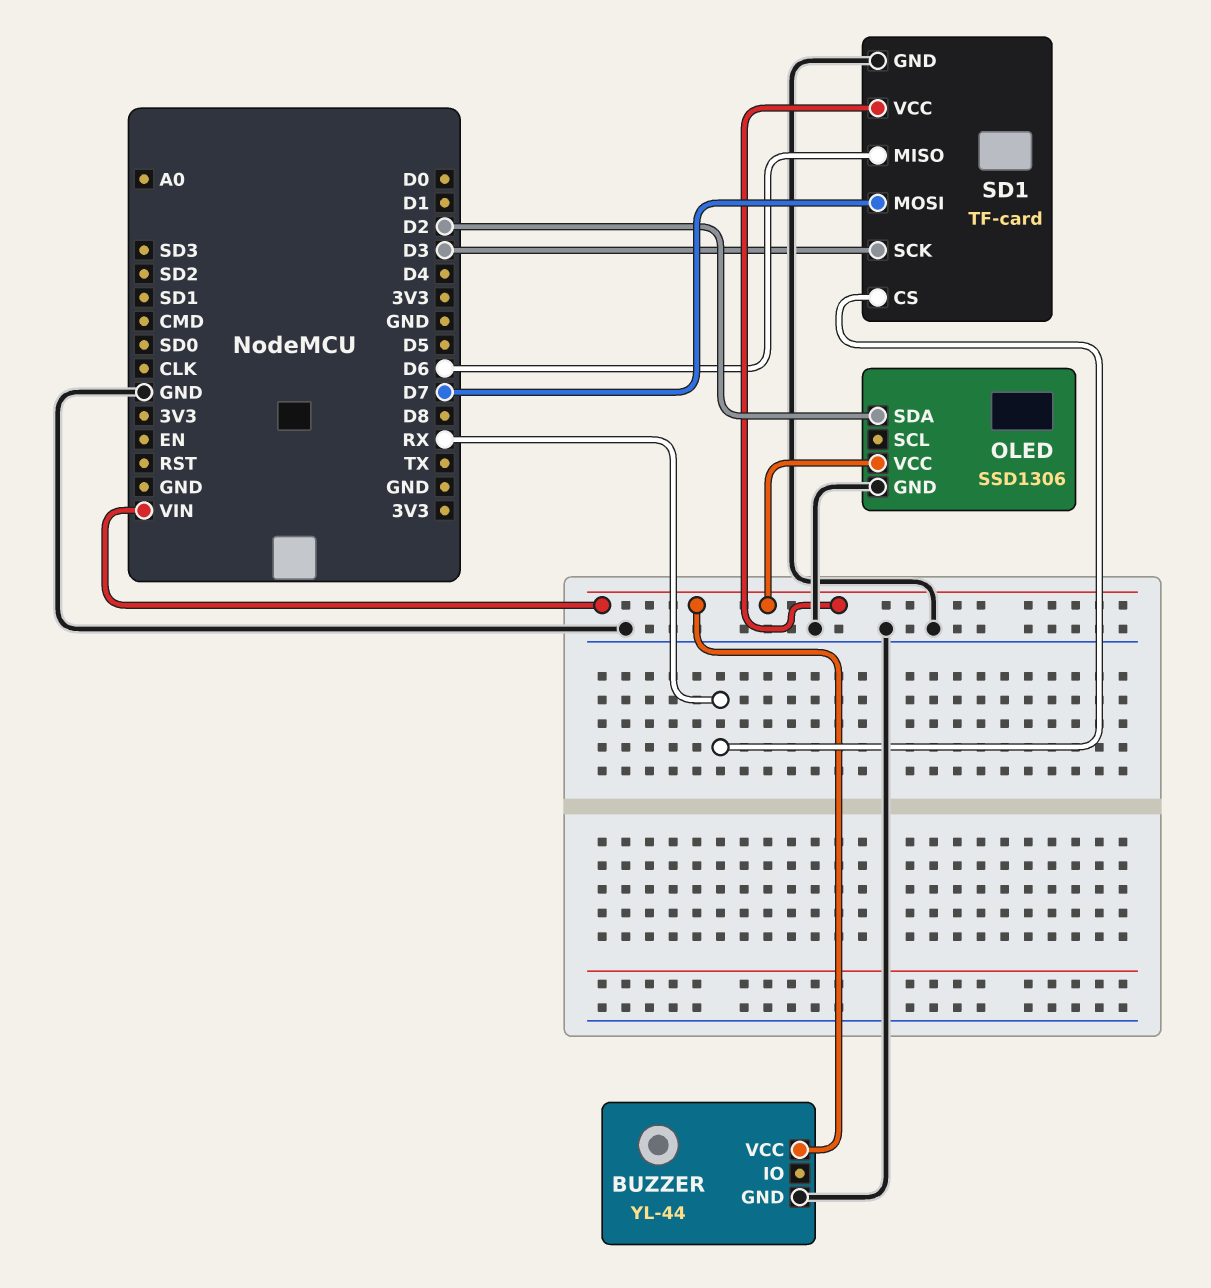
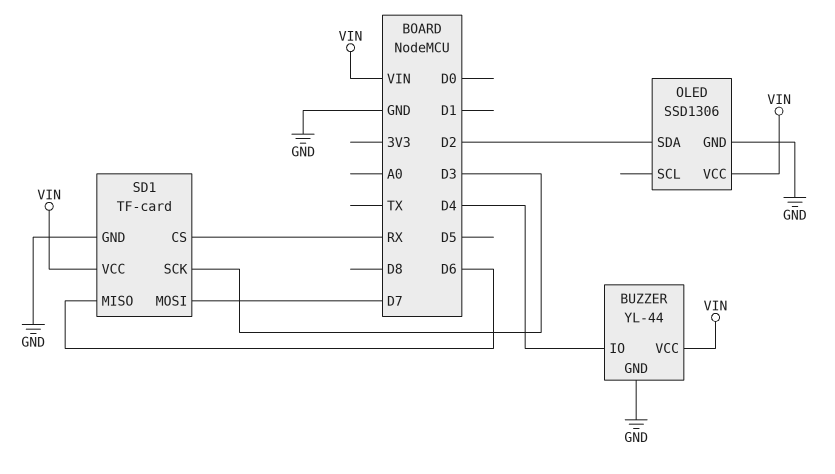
BUZZER pin IO: none -> D4

